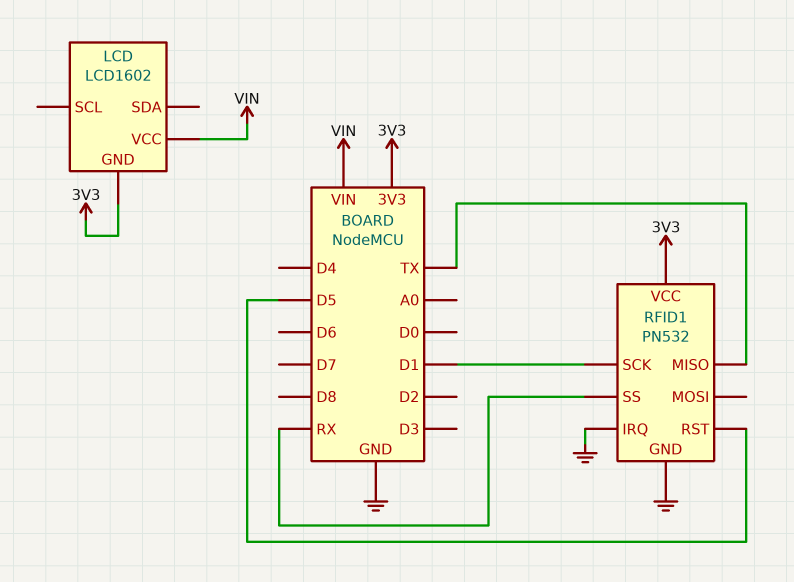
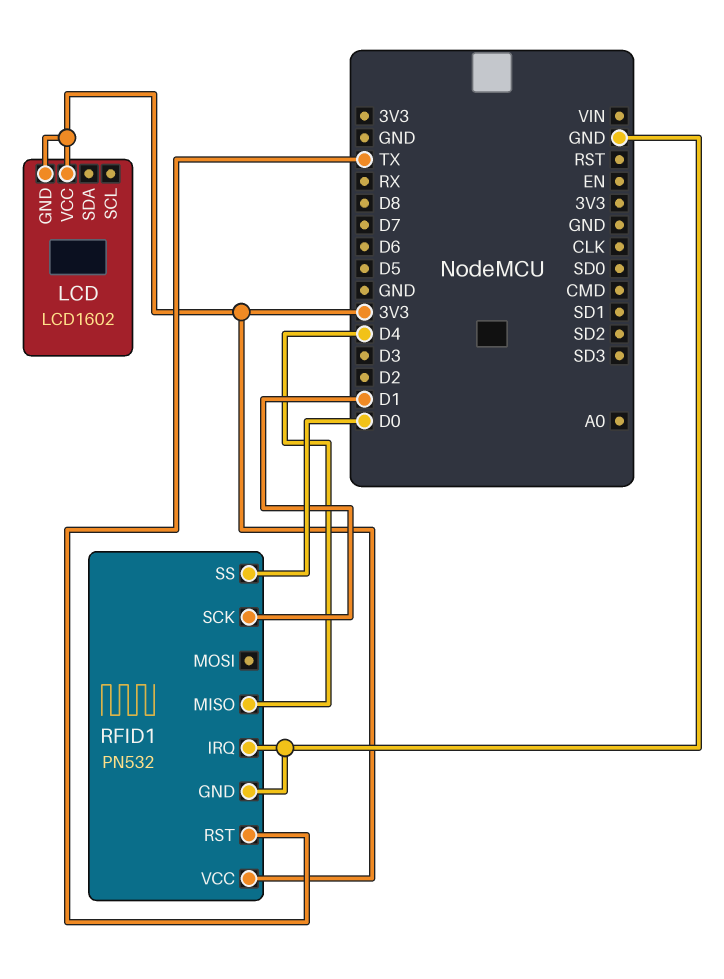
LCD pin VCC: VIN -> 3V3
RFID1 pin MISO: TX -> D4
RFID1 pin RST: D5 -> TX
RFID1 pin SS: RX -> D0

